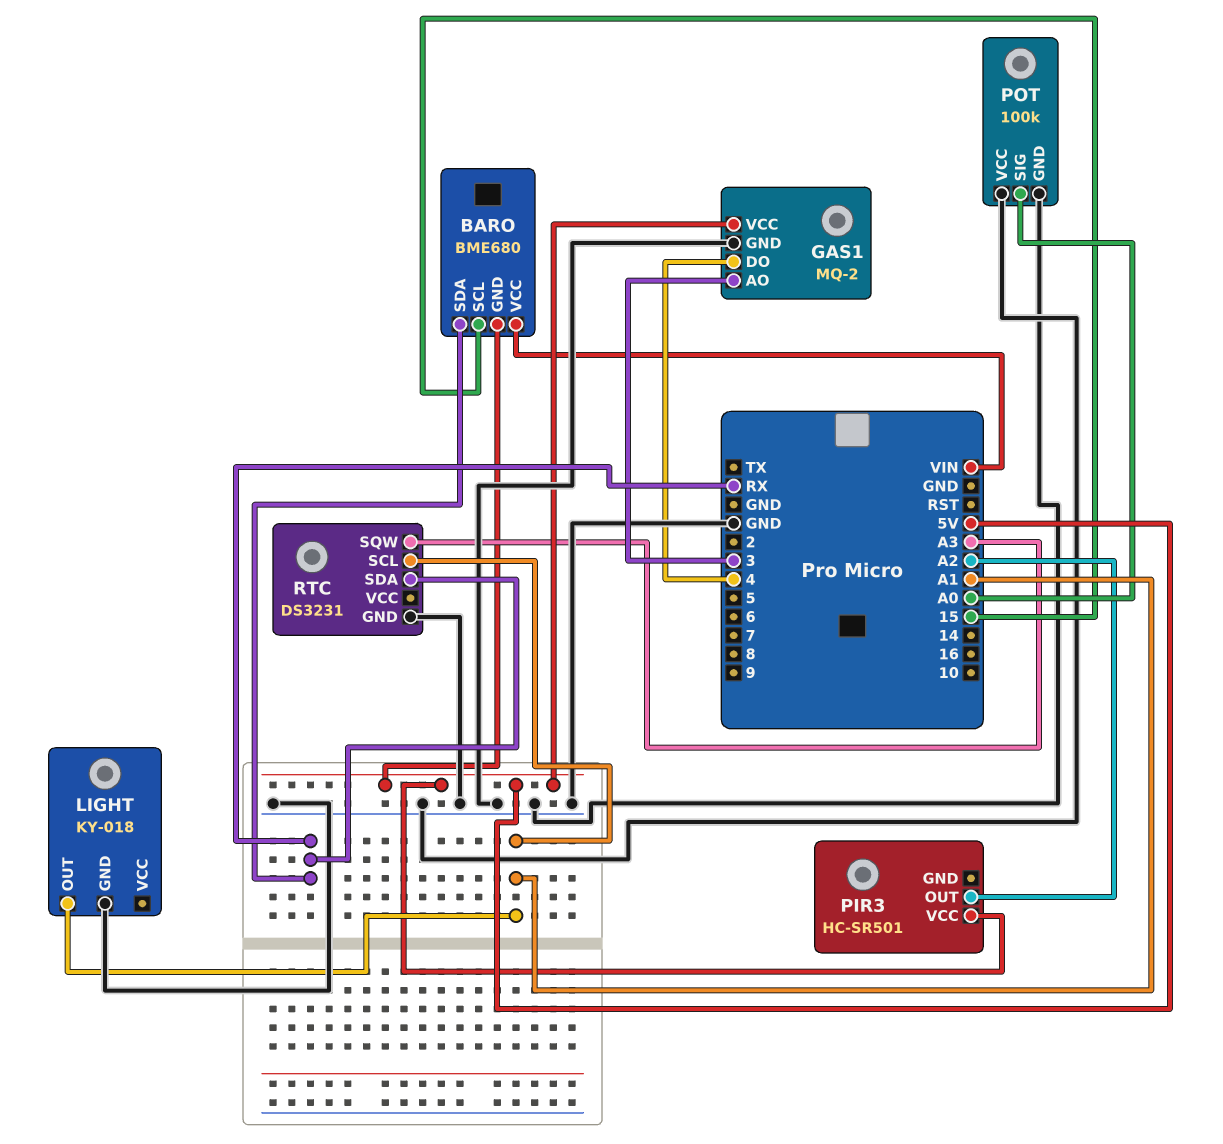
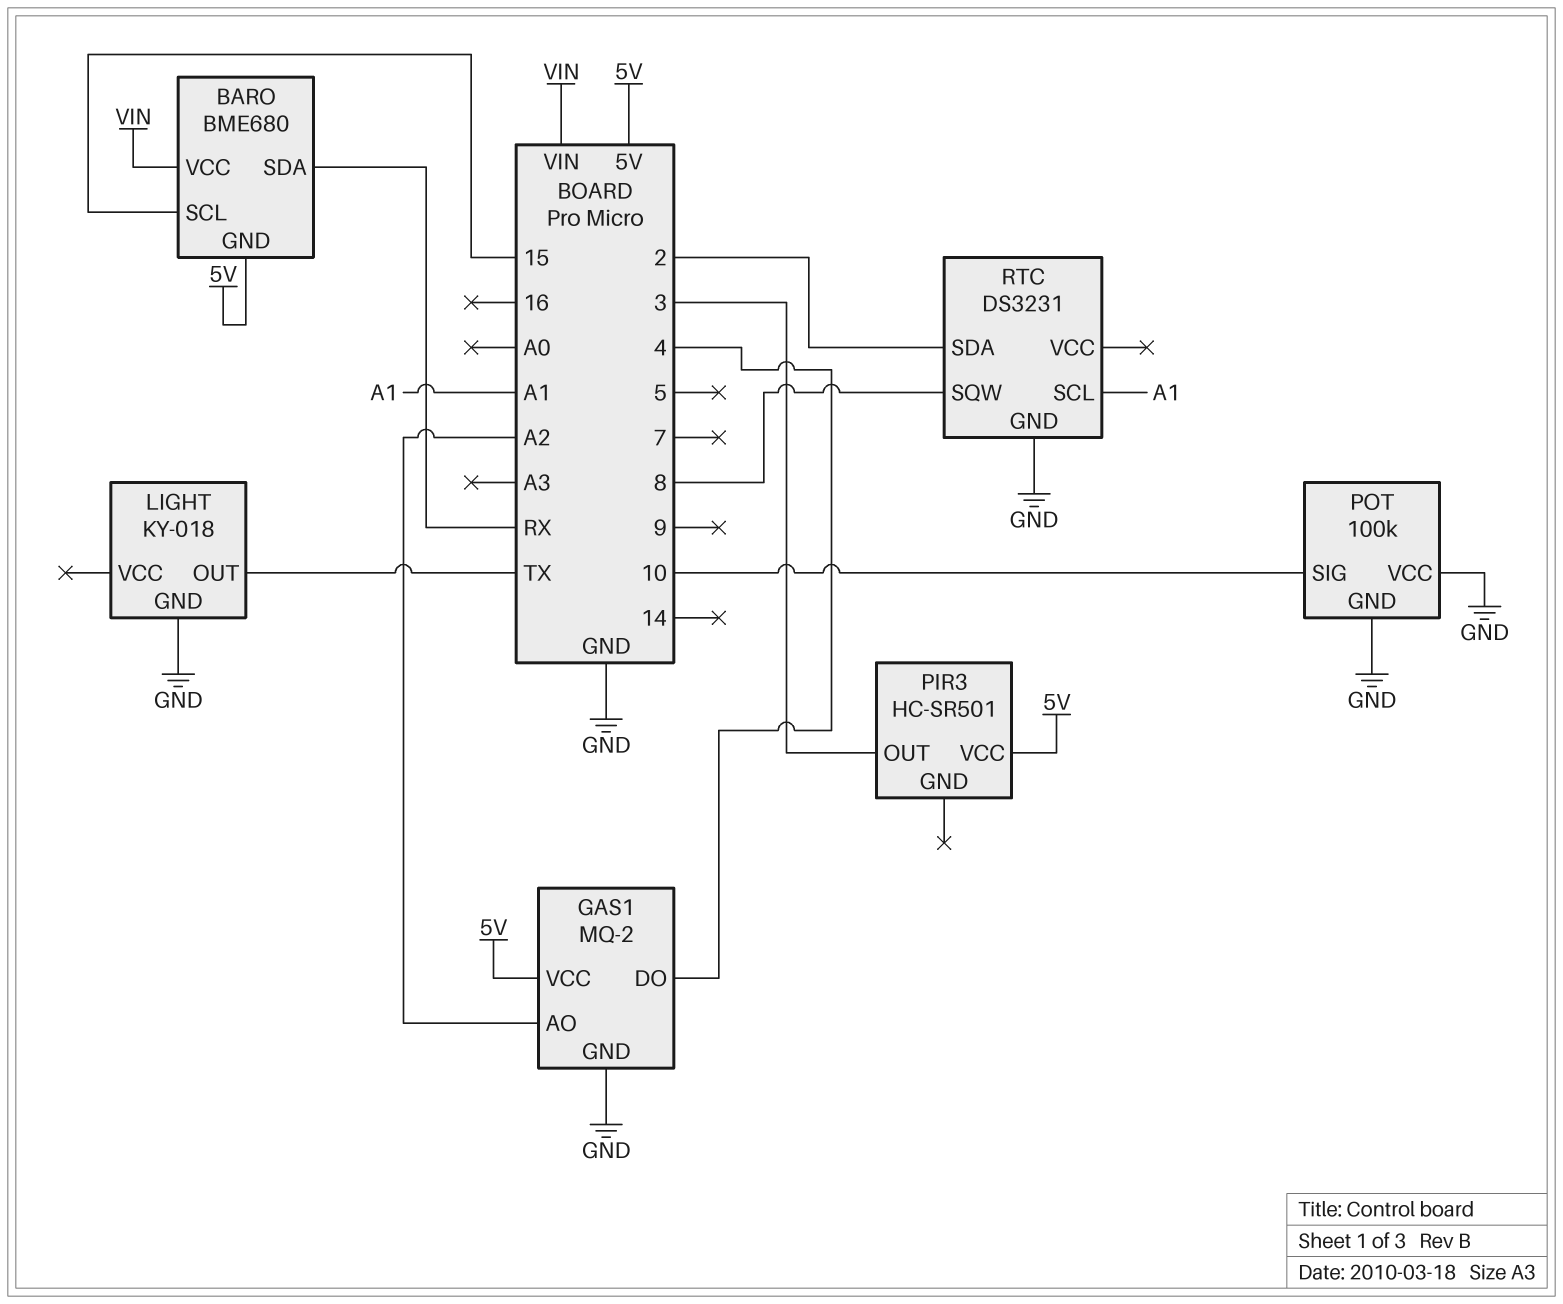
GAS1 pin AO: 3 -> A2
LIGHT pin OUT: A1 -> TX
PIR3 pin OUT: A2 -> 3
POT pin SIG: A0 -> 10
RTC pin SDA: RX -> 2
RTC pin SQW: A3 -> 8

